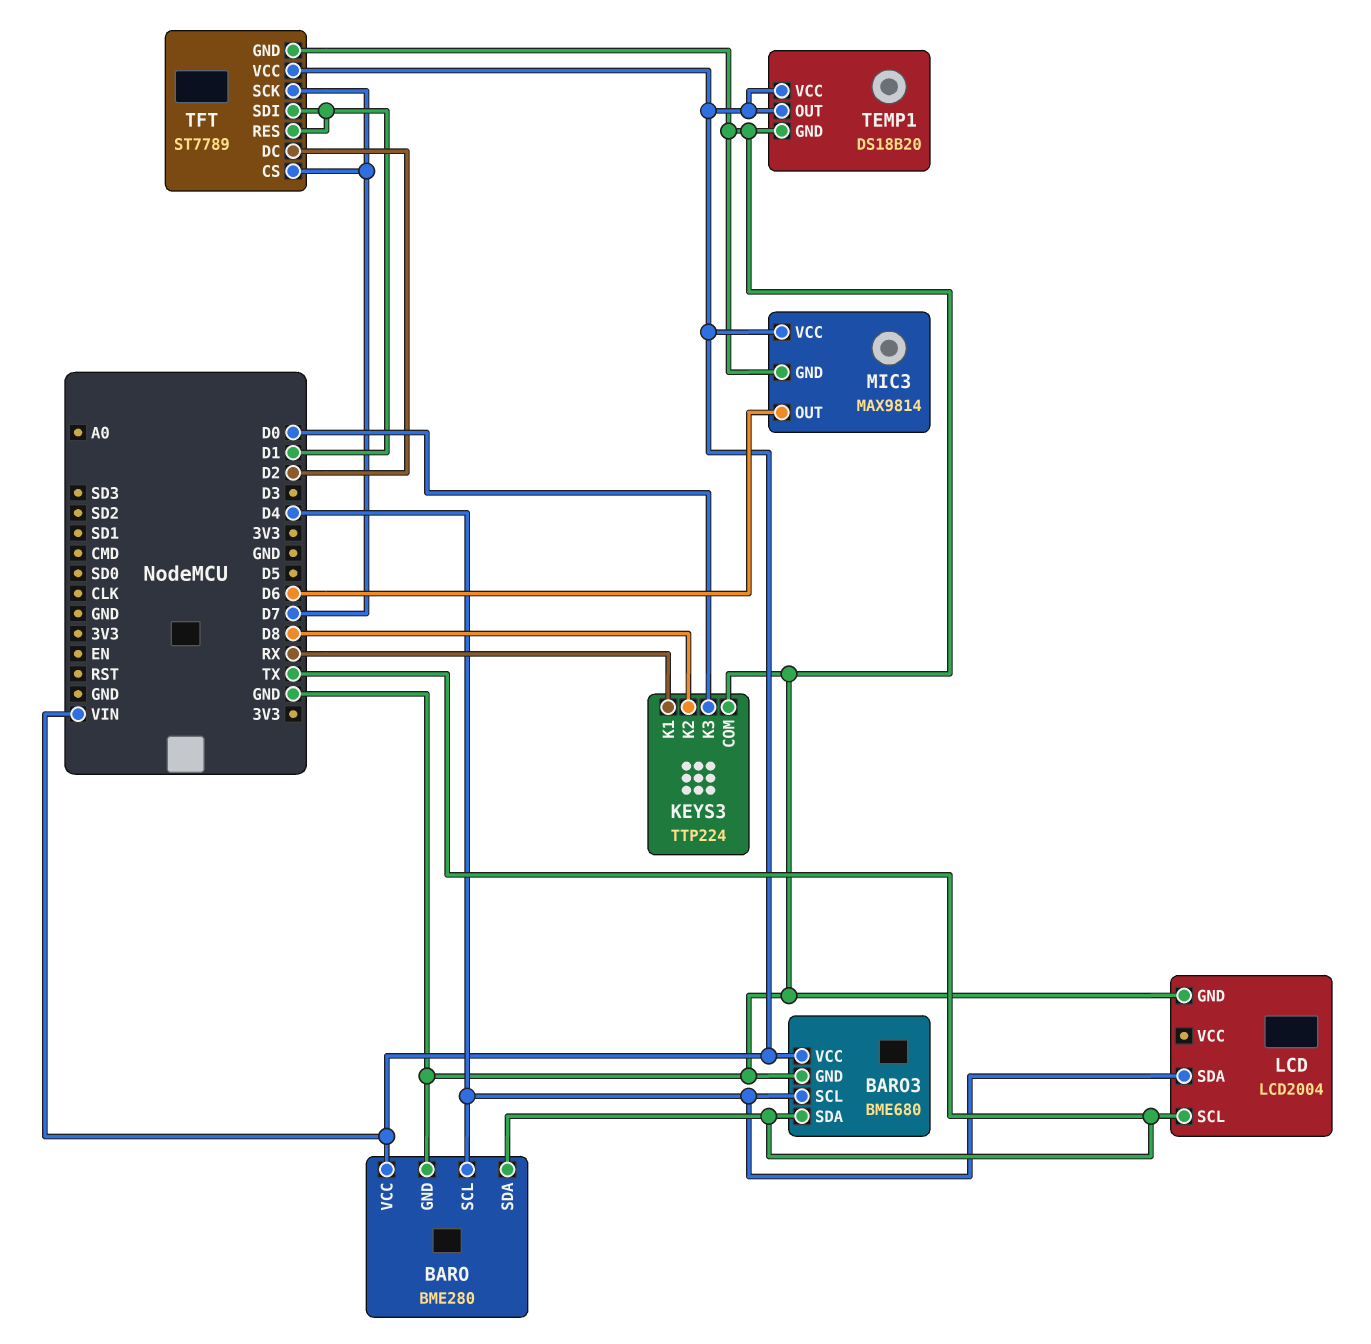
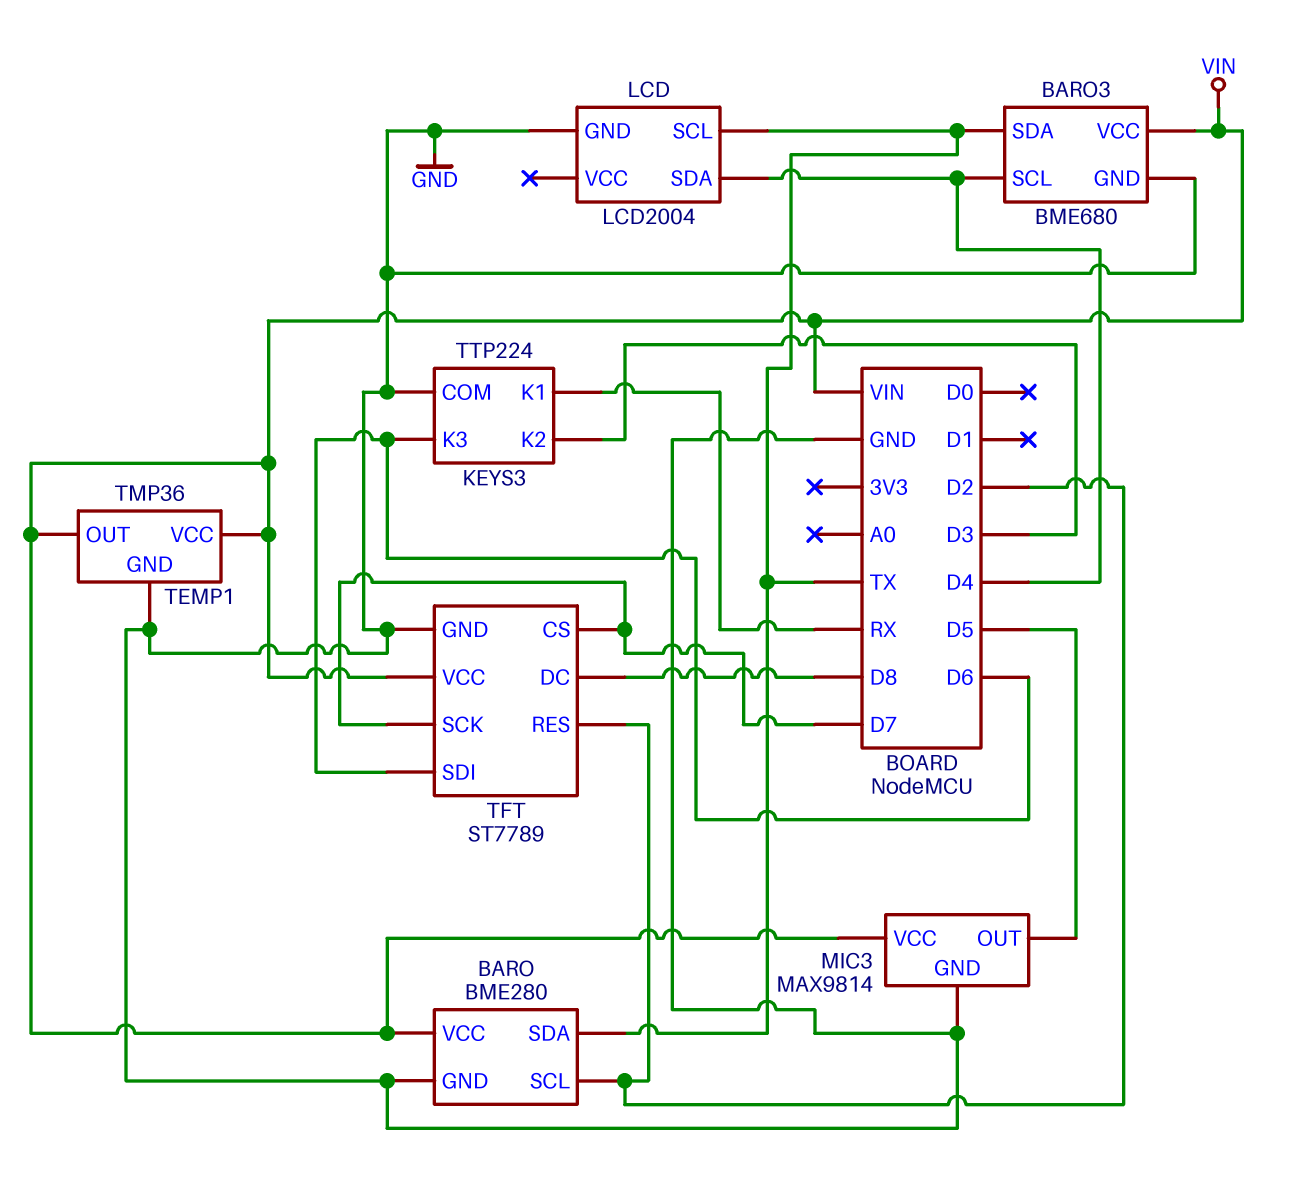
BARO pin SCL: D4 -> D2
KEYS3 pin K2: D8 -> D3
KEYS3 pin K3: D0 -> D6
MIC3 pin OUT: D6 -> D5
TEMP1: DS18B20 -> TMP36
TFT pin DC: D2 -> D8
TFT pin RES: D1 -> D2
TFT pin SDI: D1 -> D6

